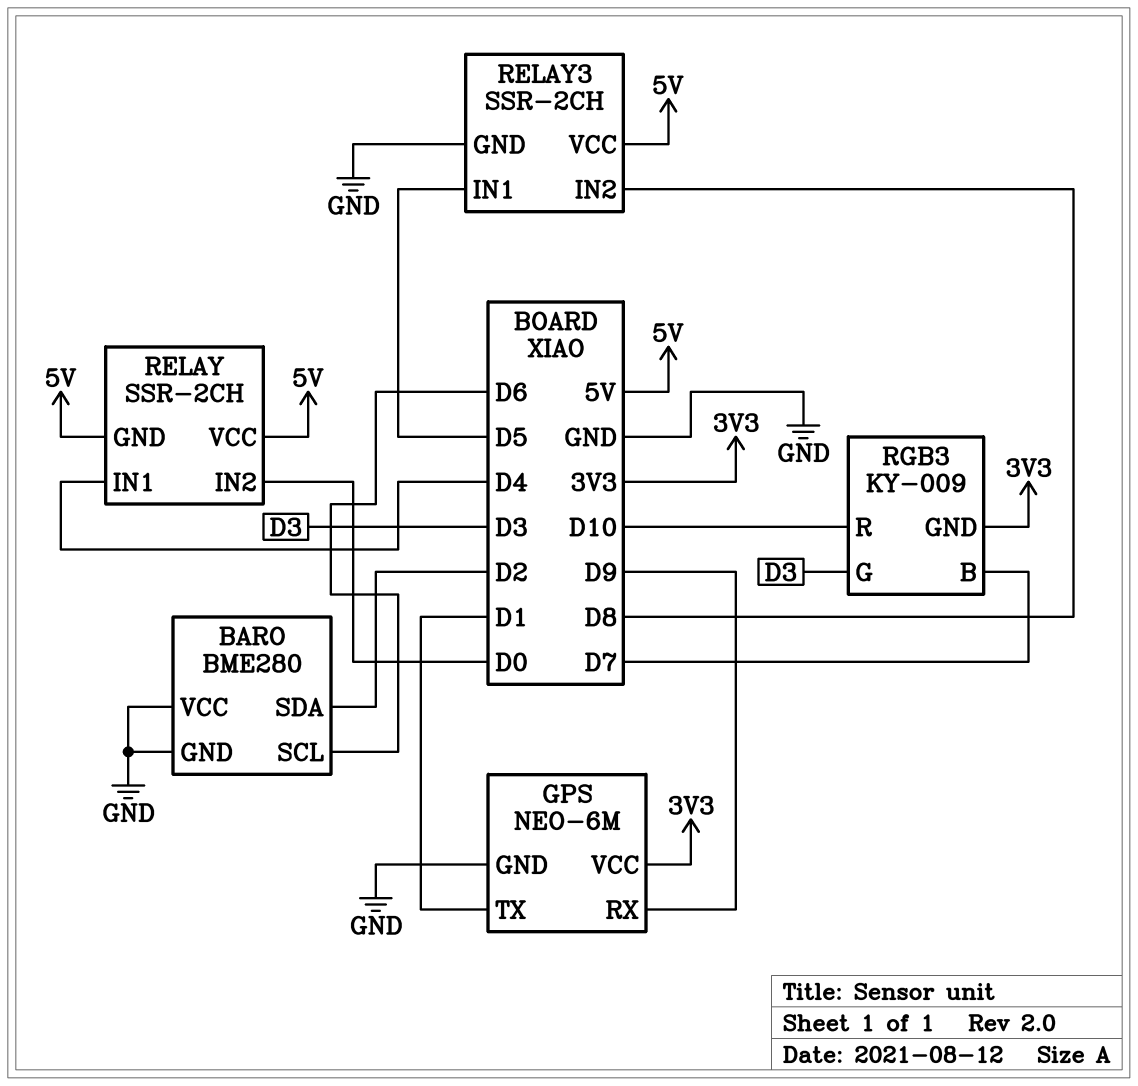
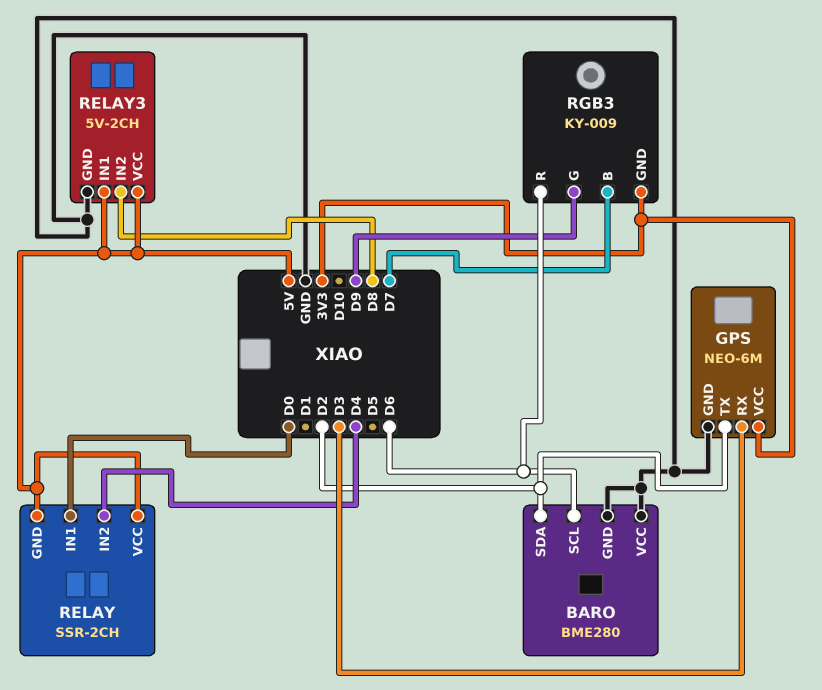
GPS pin RX: D9 -> D3
GPS pin TX: D1 -> D2
RELAY pin IN1: D4 -> D0
RELAY pin IN2: D0 -> D4
RELAY3: SSR-2CH -> 5V-2CH
RELAY3 pin IN1: D5 -> 5V
RGB3 pin G: D3 -> D9
RGB3 pin R: D10 -> D6

